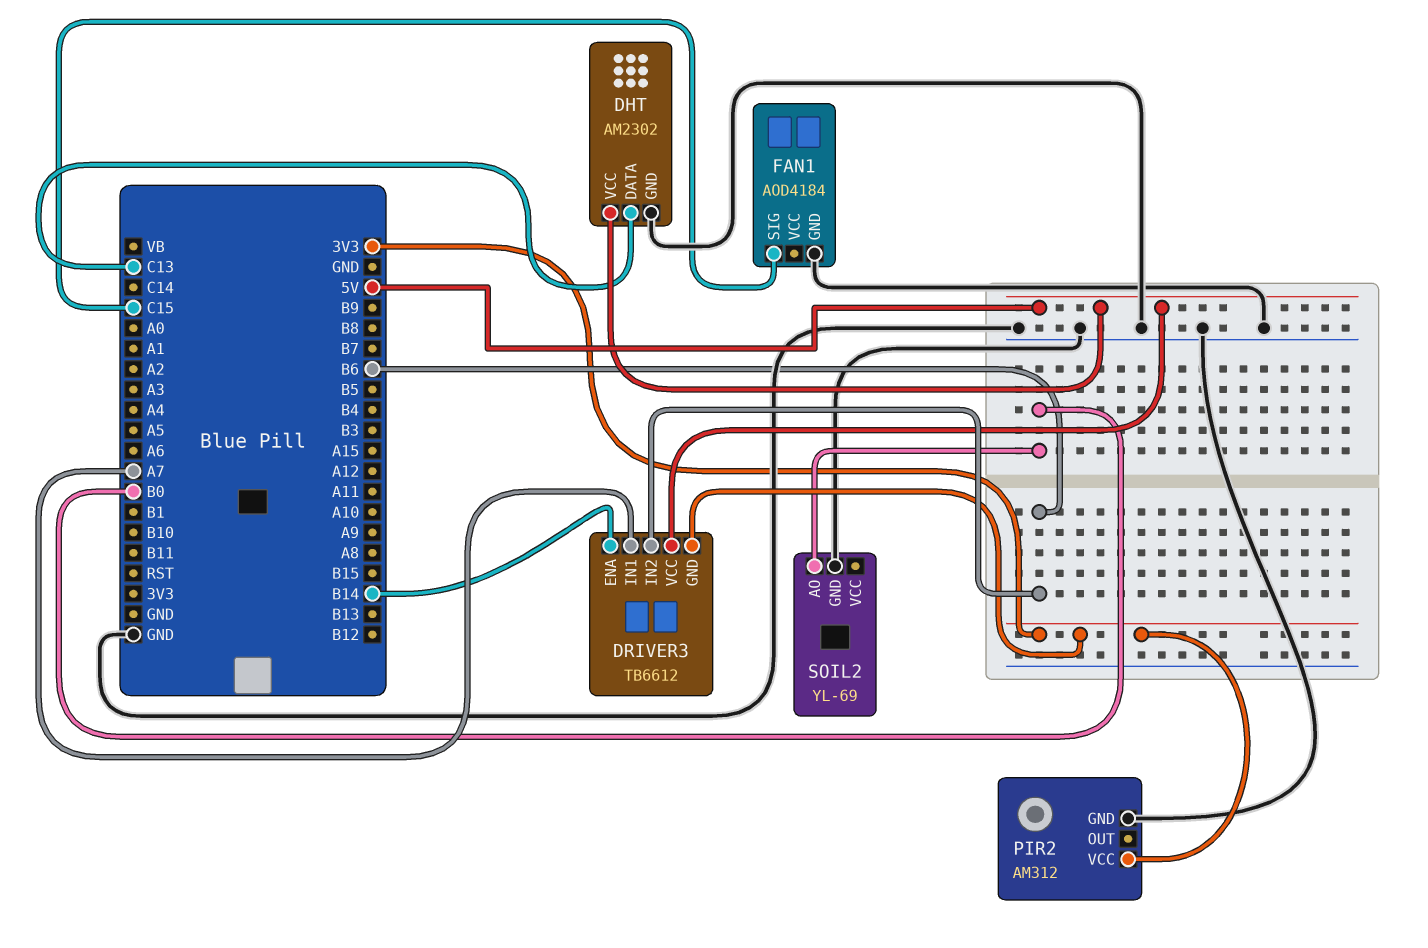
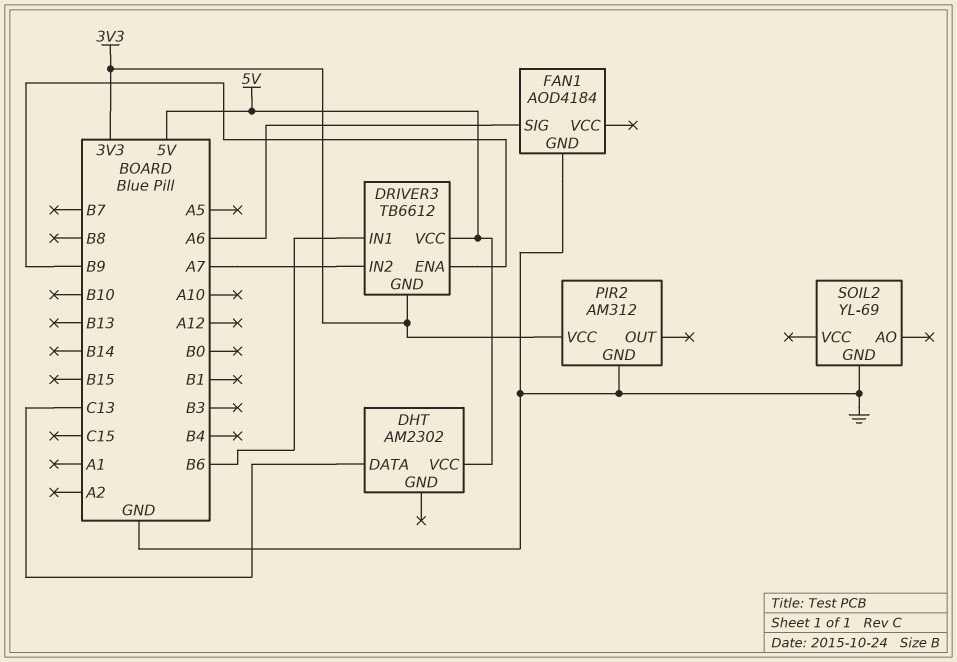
DHT pin GND: GND -> none
DRIVER3 pin ENA: B14 -> B9
DRIVER3 pin IN1: A7 -> B6
DRIVER3 pin IN2: B6 -> A7
FAN1 pin SIG: C15 -> A6
SOIL2 pin AO: B0 -> none

